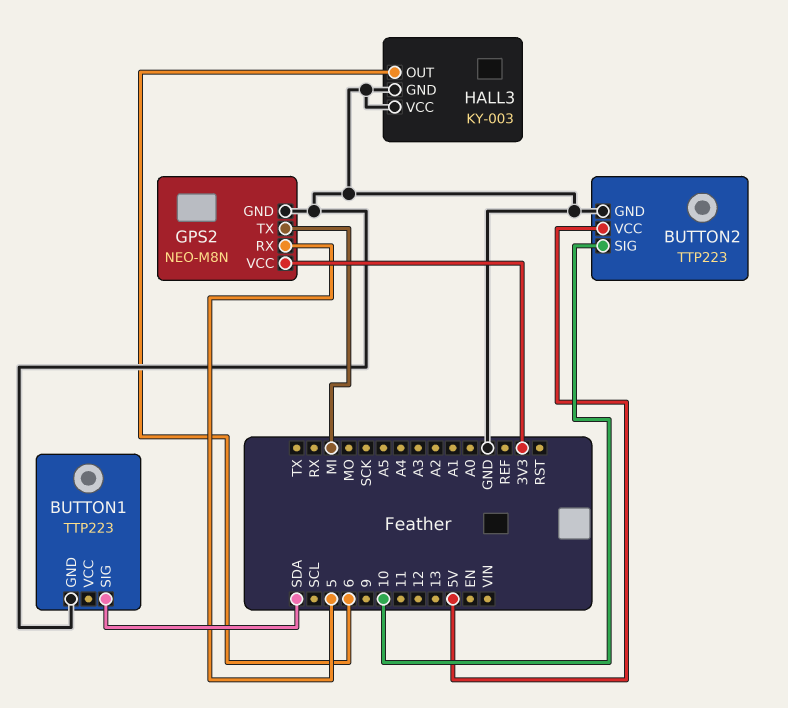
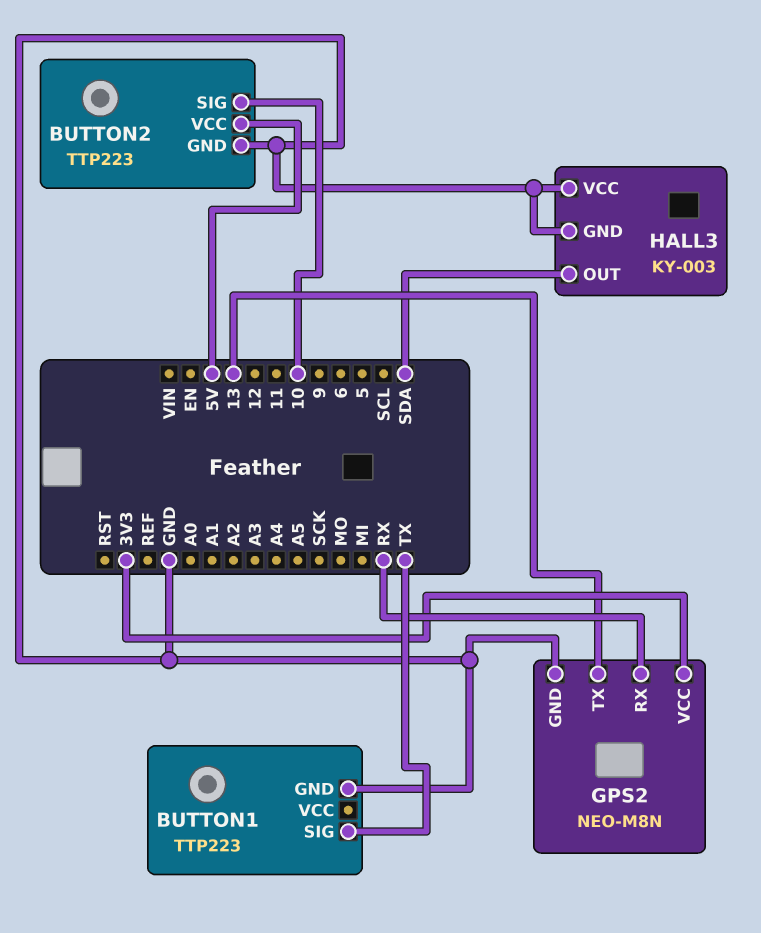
BUTTON1 pin SIG: SDA -> TX
GPS2 pin RX: 5 -> RX
GPS2 pin TX: MI -> 13
HALL3 pin OUT: 6 -> SDA

